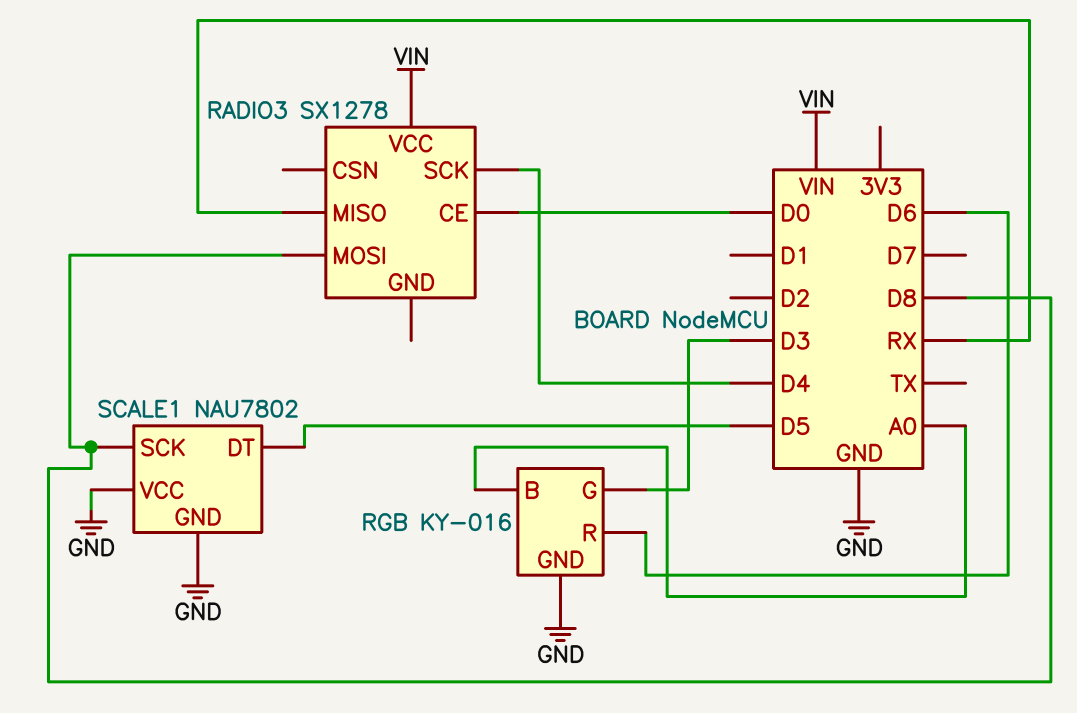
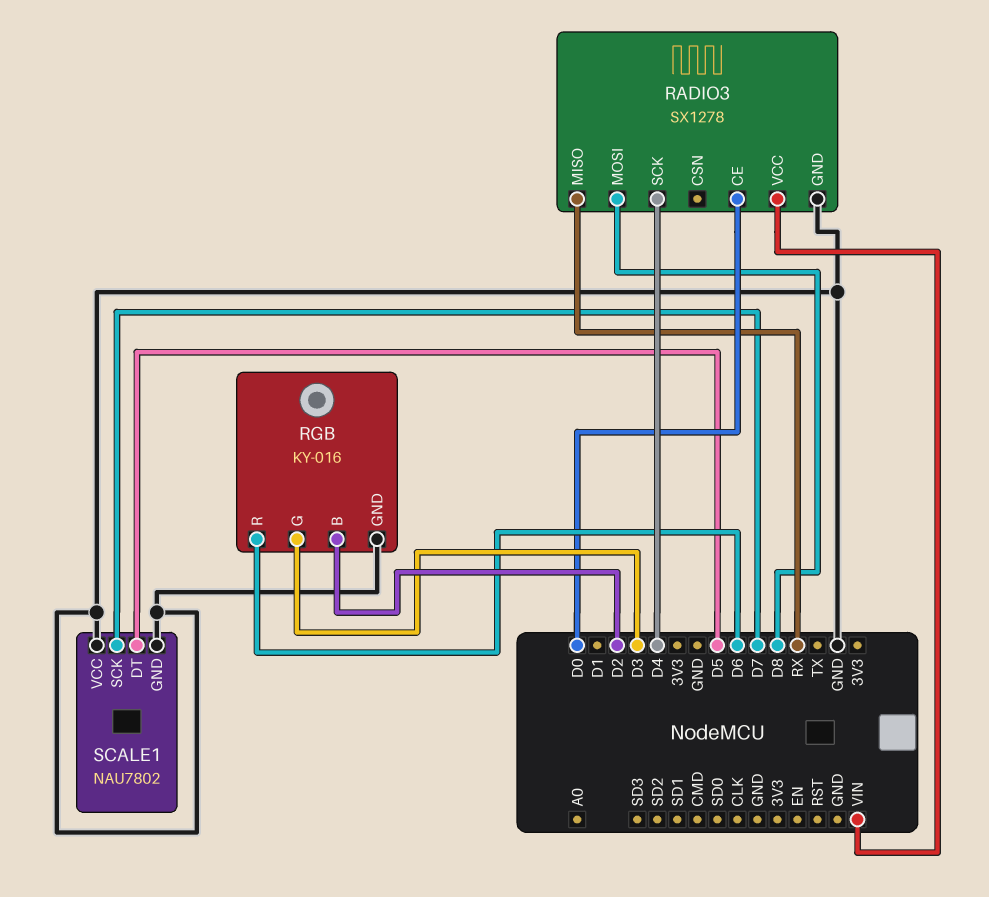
RADIO3 pin GND: none -> GND
RGB pin B: A0 -> D2
SCALE1 pin SCK: D8 -> D7

